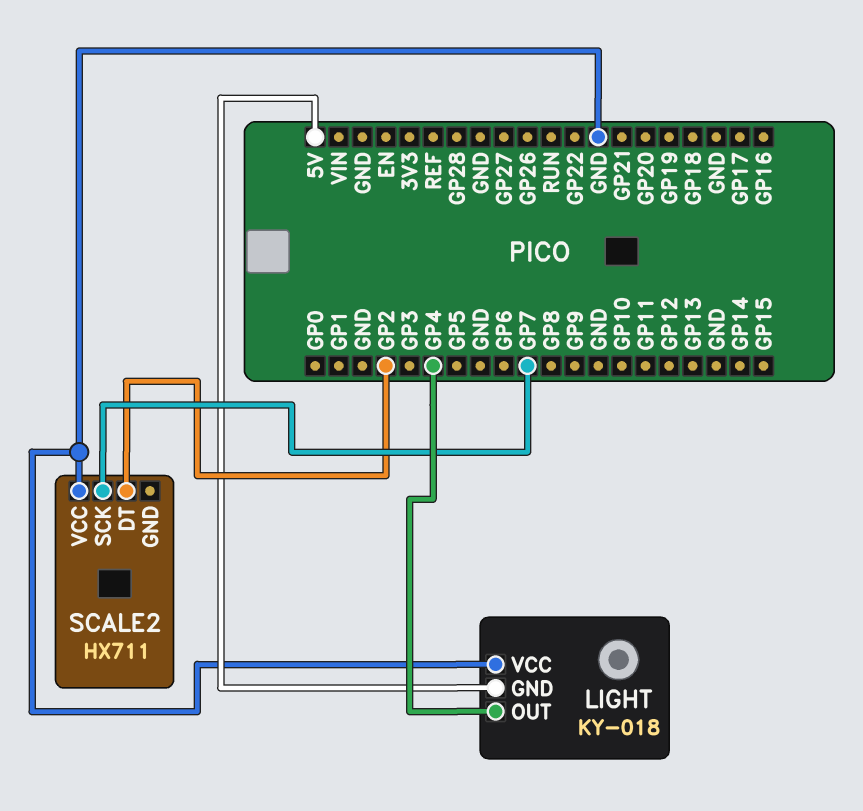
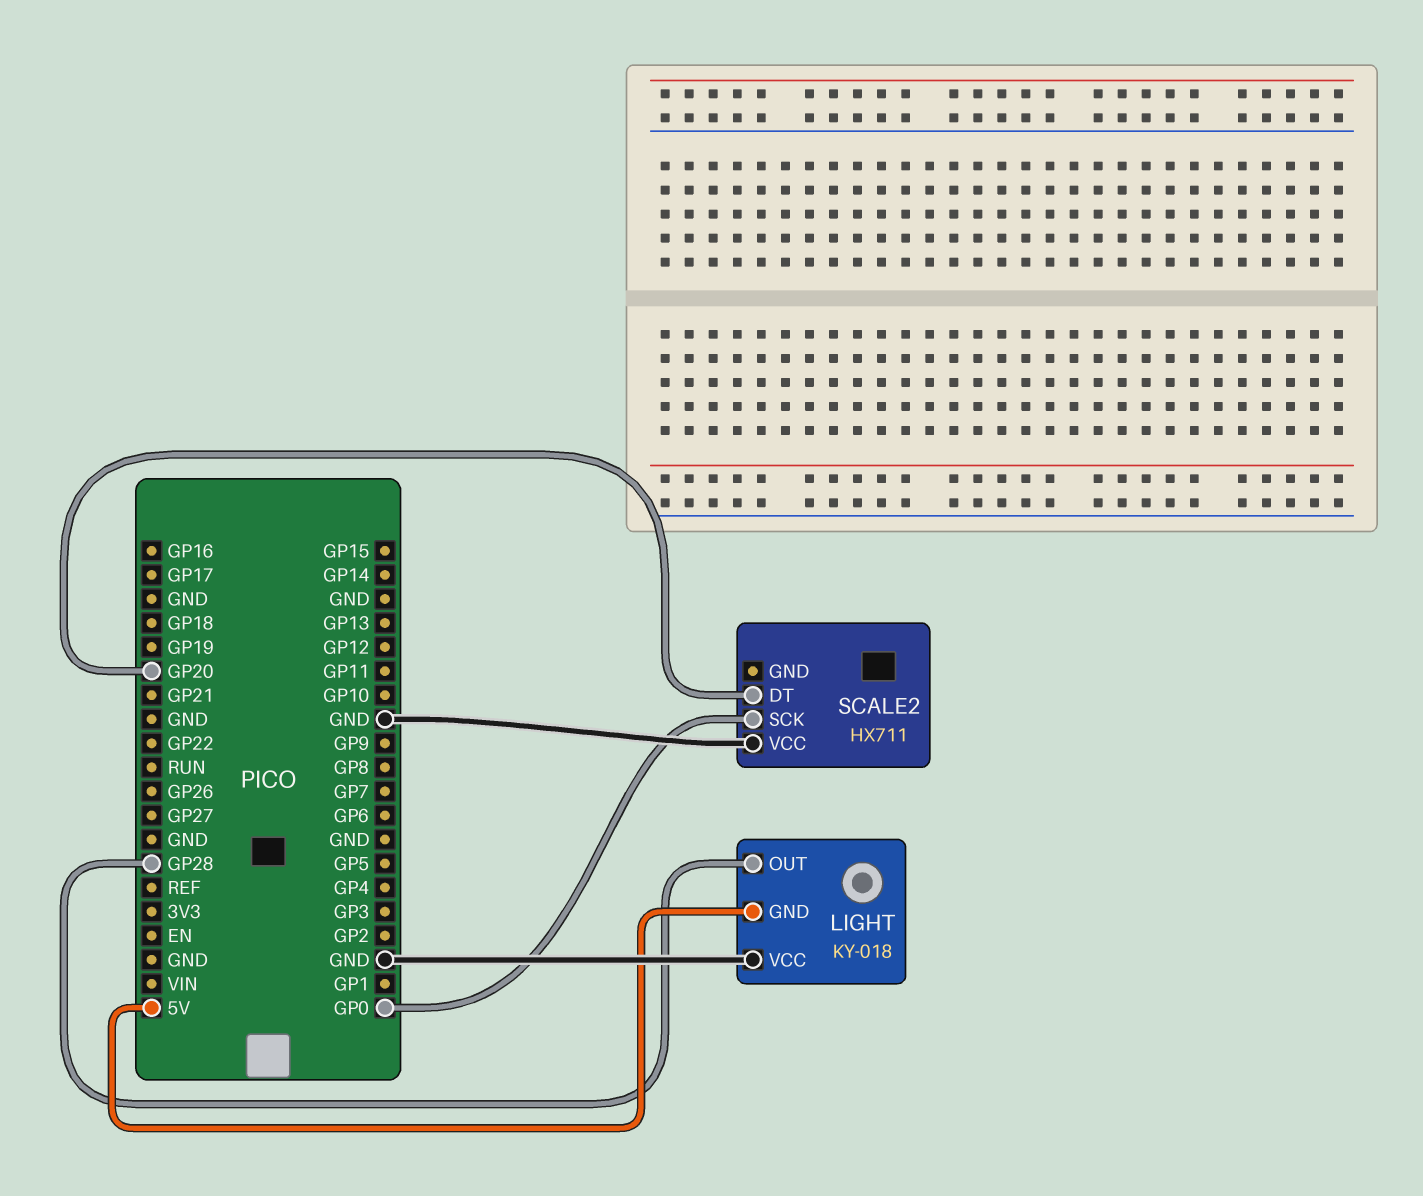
LIGHT pin OUT: GP4 -> GP28
SCALE2 pin DT: GP2 -> GP20
SCALE2 pin SCK: GP7 -> GP0

